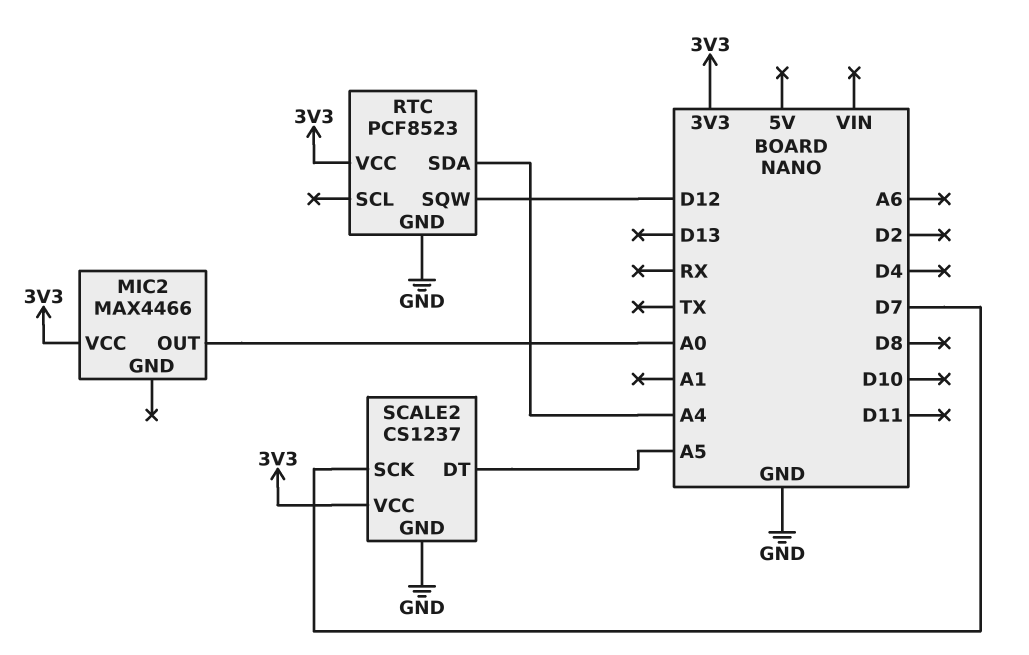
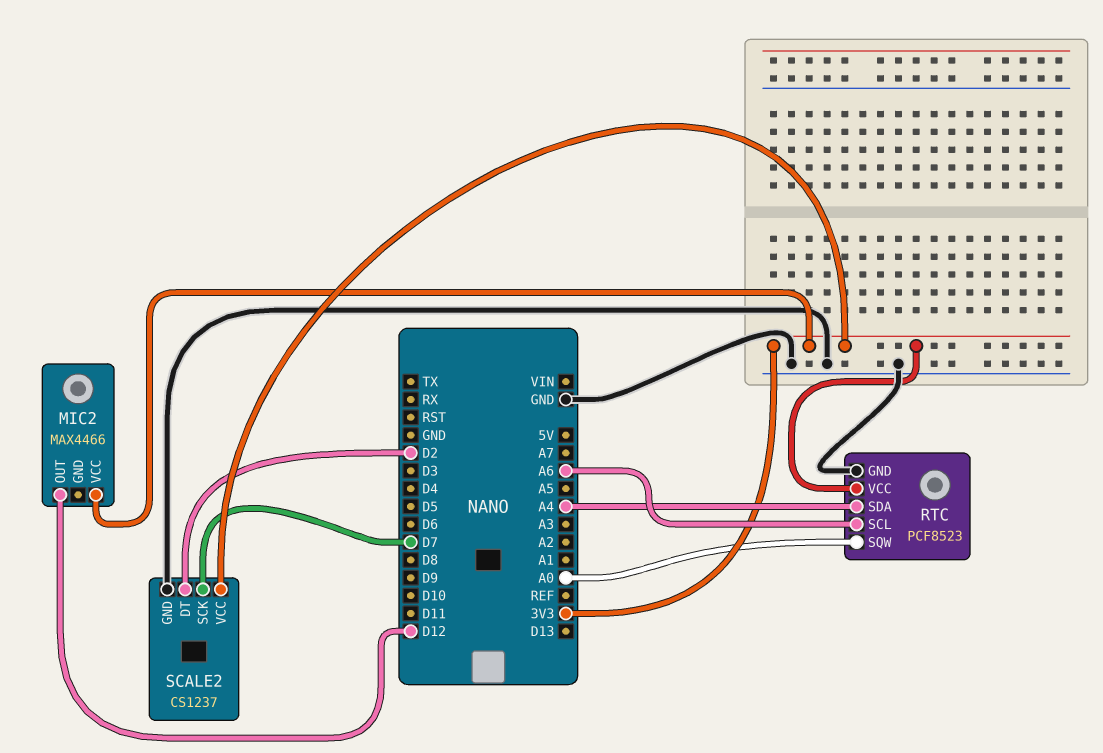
MIC2 pin OUT: A0 -> D12
RTC pin SCL: none -> A6
RTC pin SQW: D12 -> A0
SCALE2 pin DT: A5 -> D2

